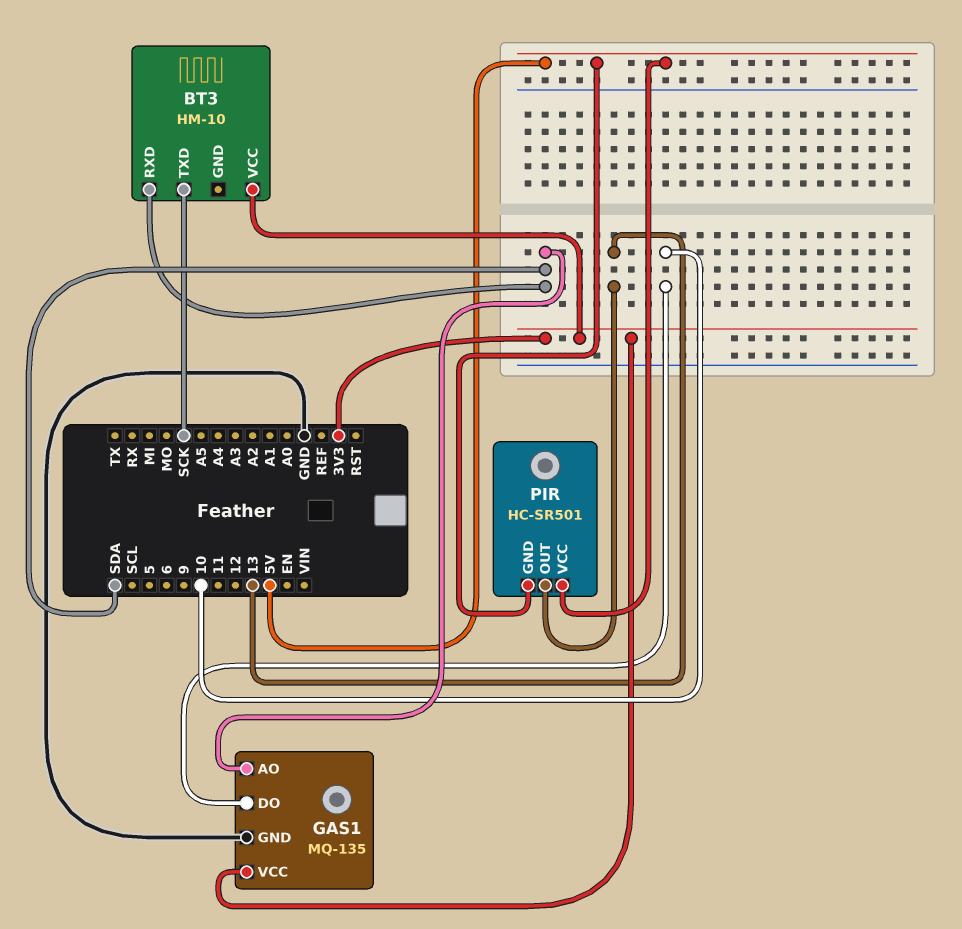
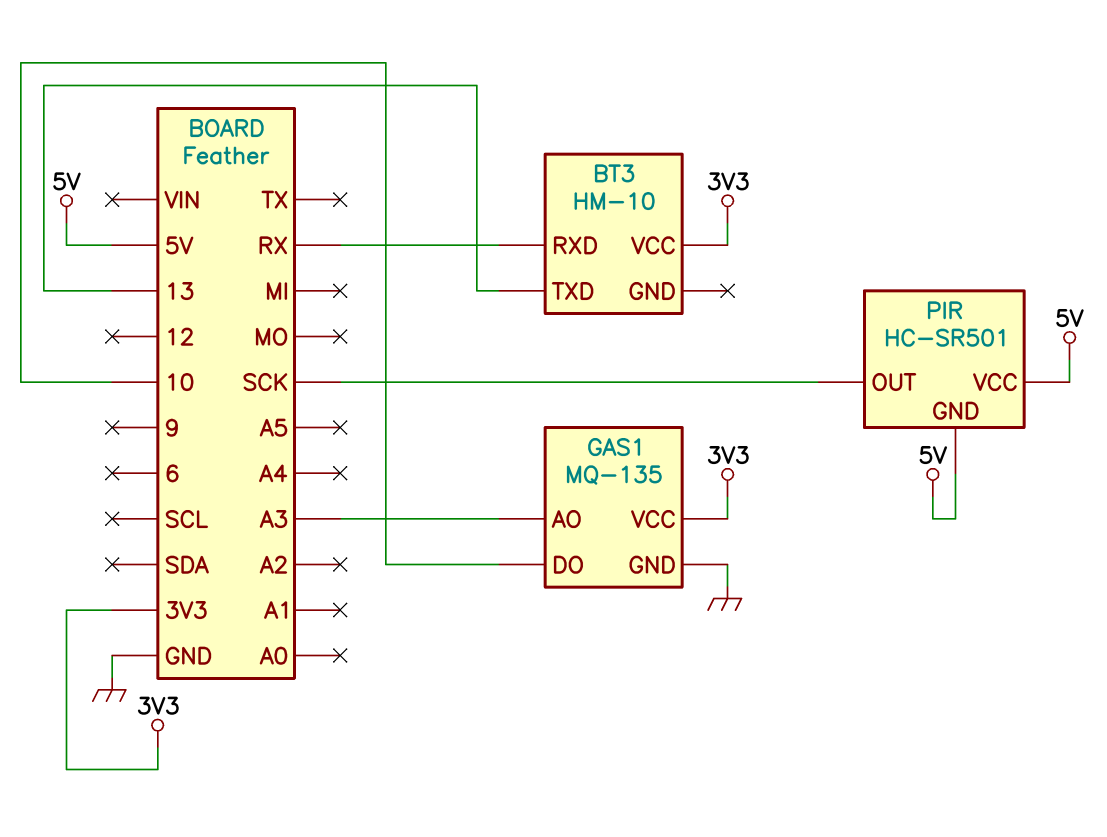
BT3 pin RXD: SDA -> RX
BT3 pin TXD: SCK -> 13
GAS1 pin AO: SDA -> A3
PIR pin OUT: 13 -> SCK

